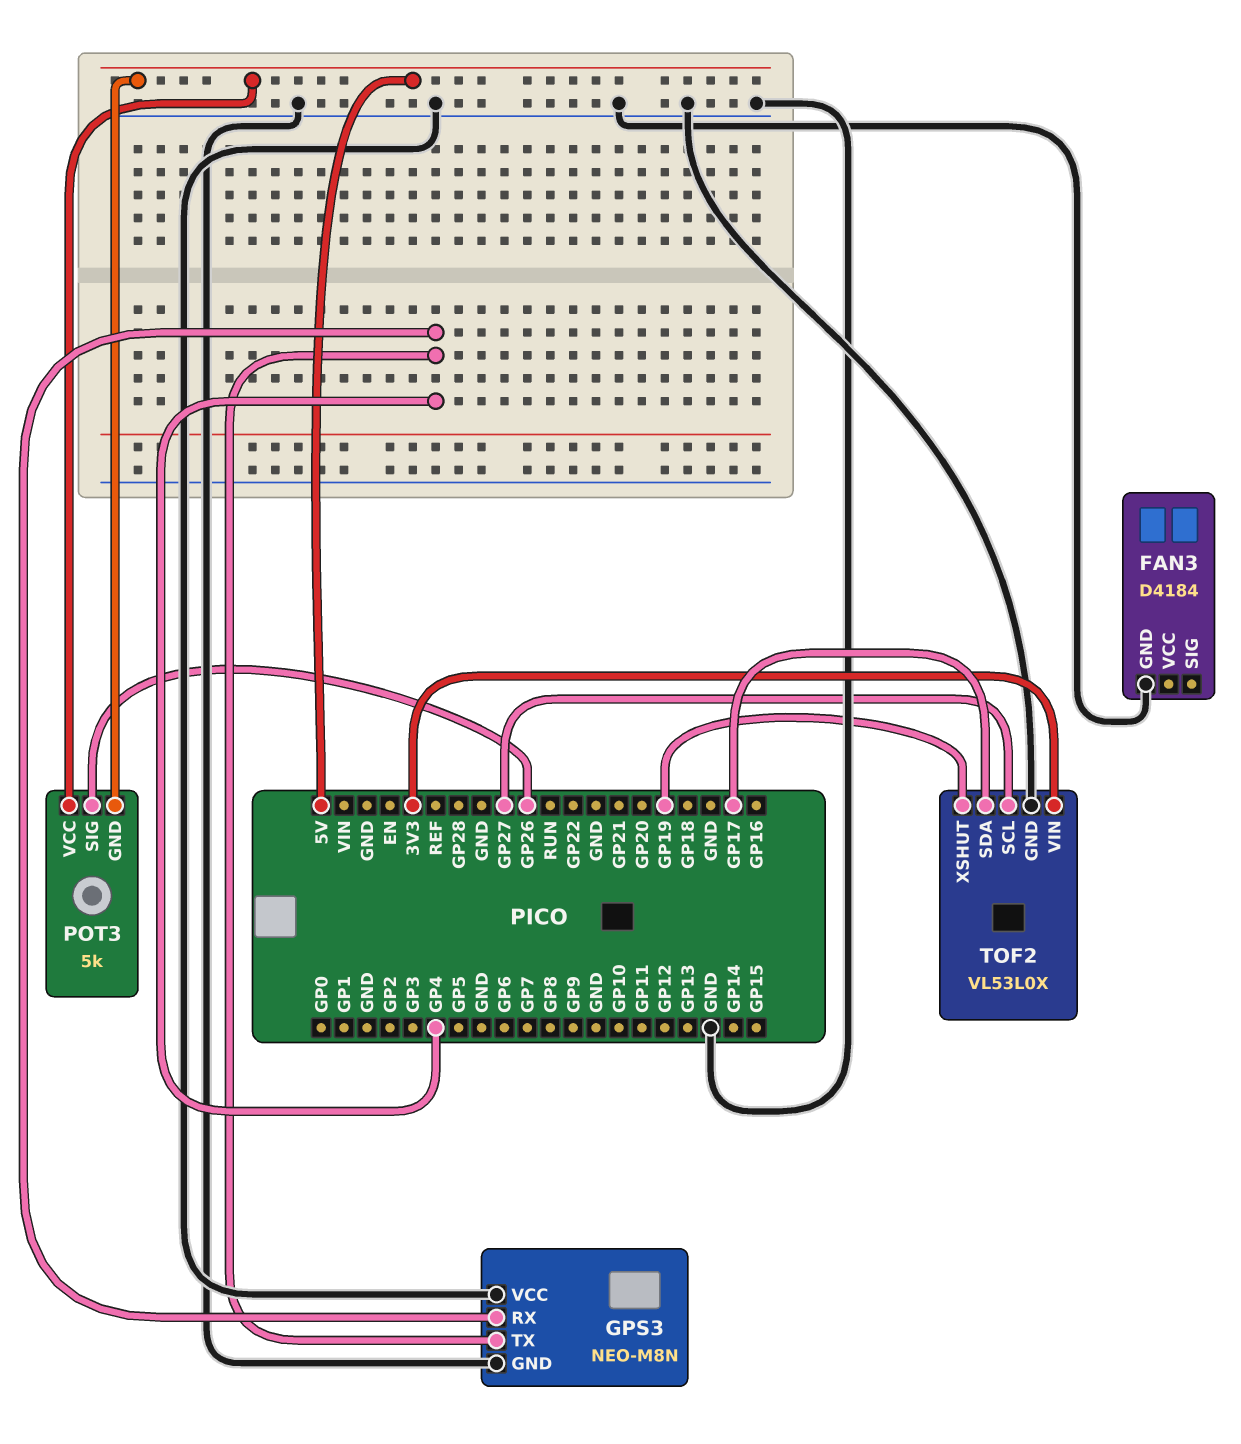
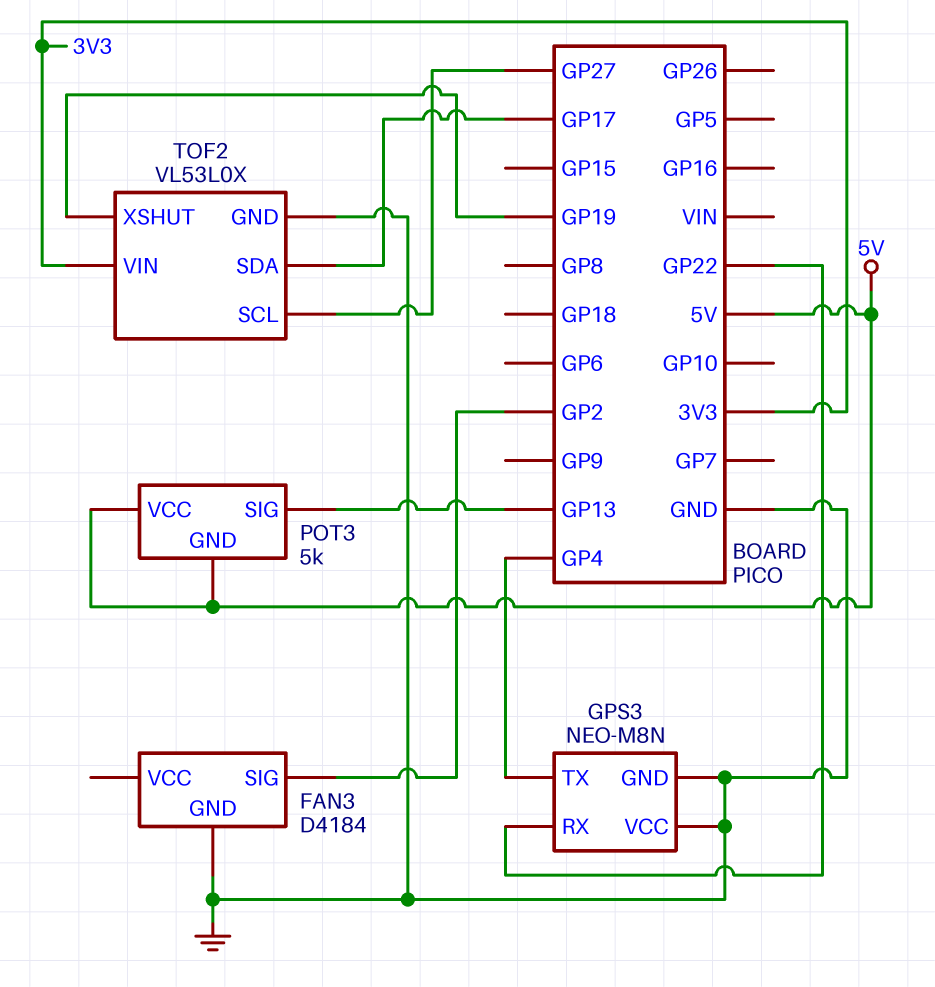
FAN3 pin SIG: none -> GP2
GPS3 pin RX: GP4 -> GP22
POT3 pin SIG: GP26 -> GP13

